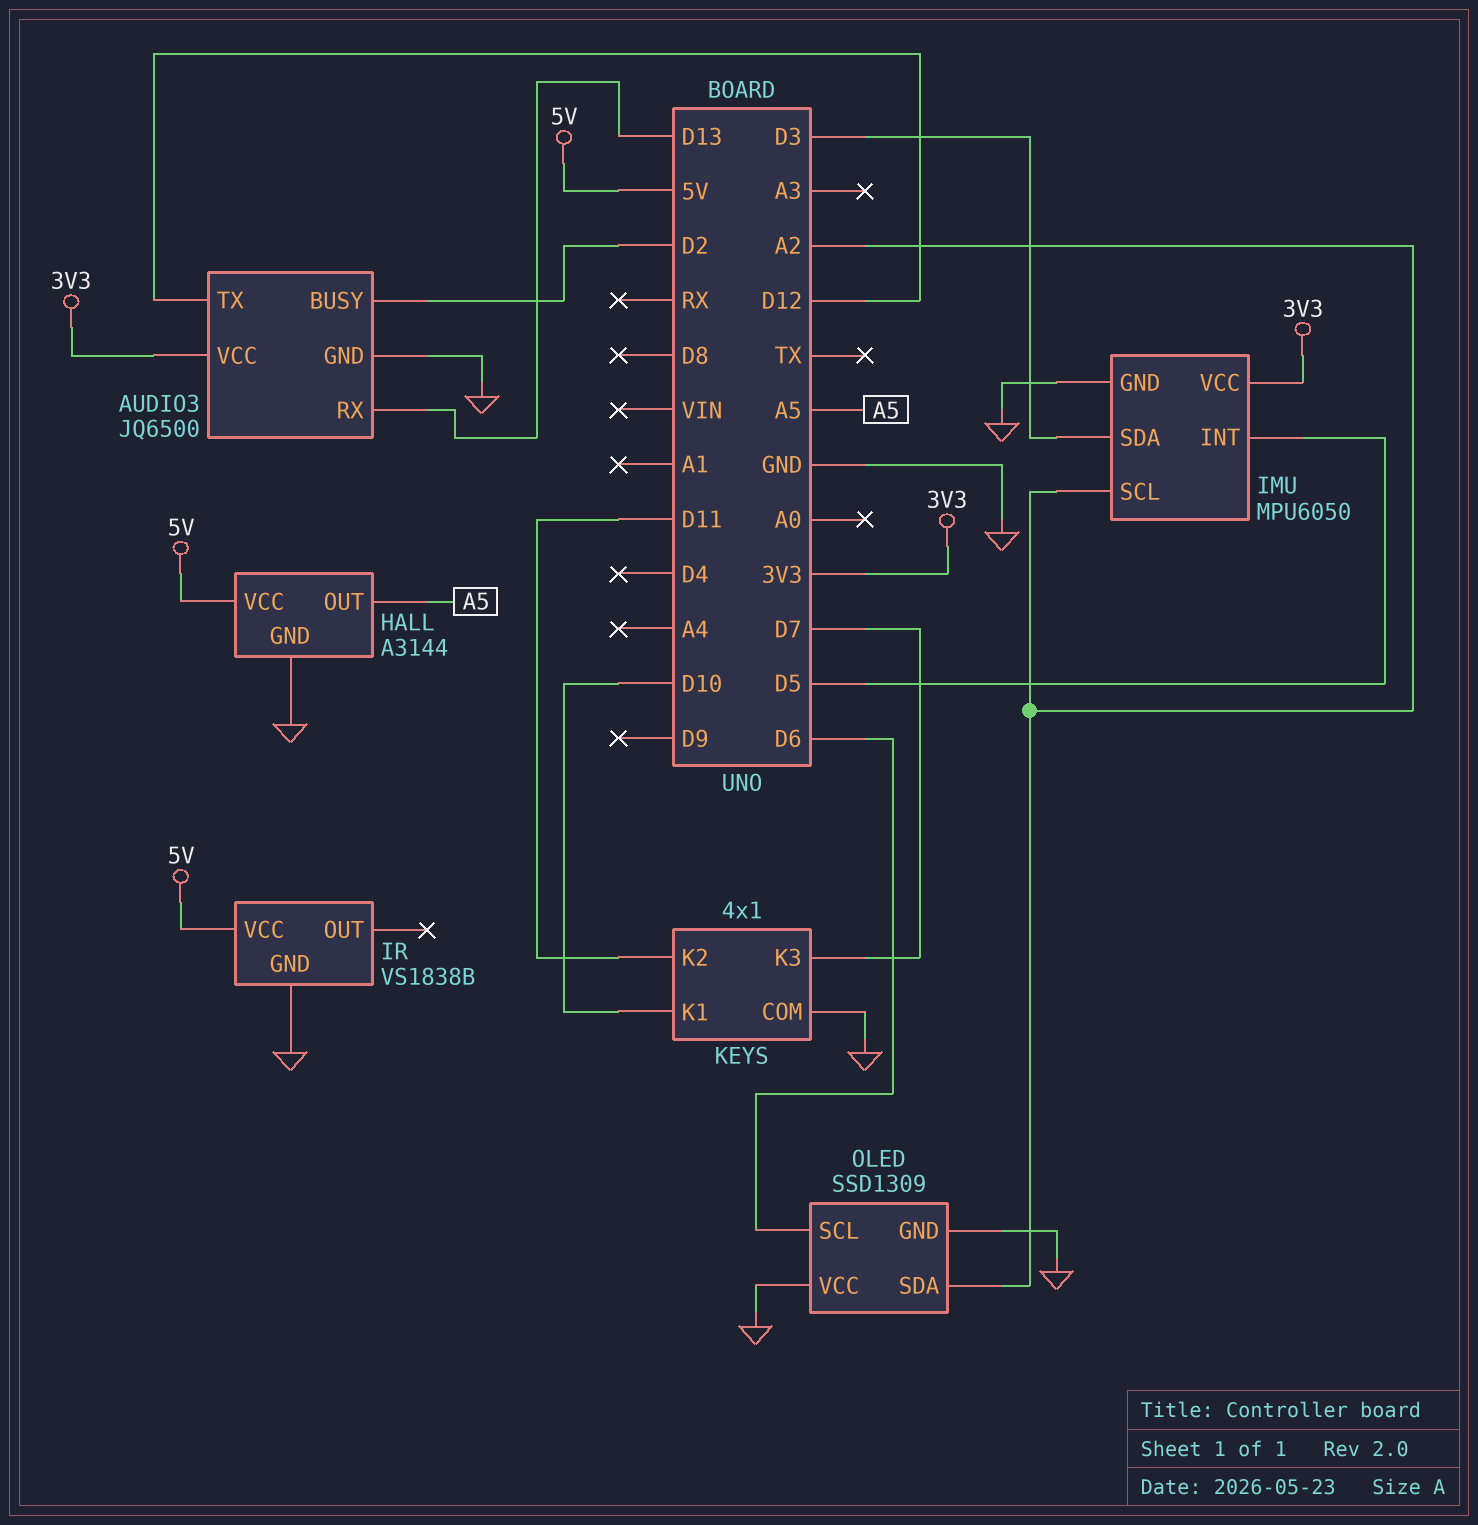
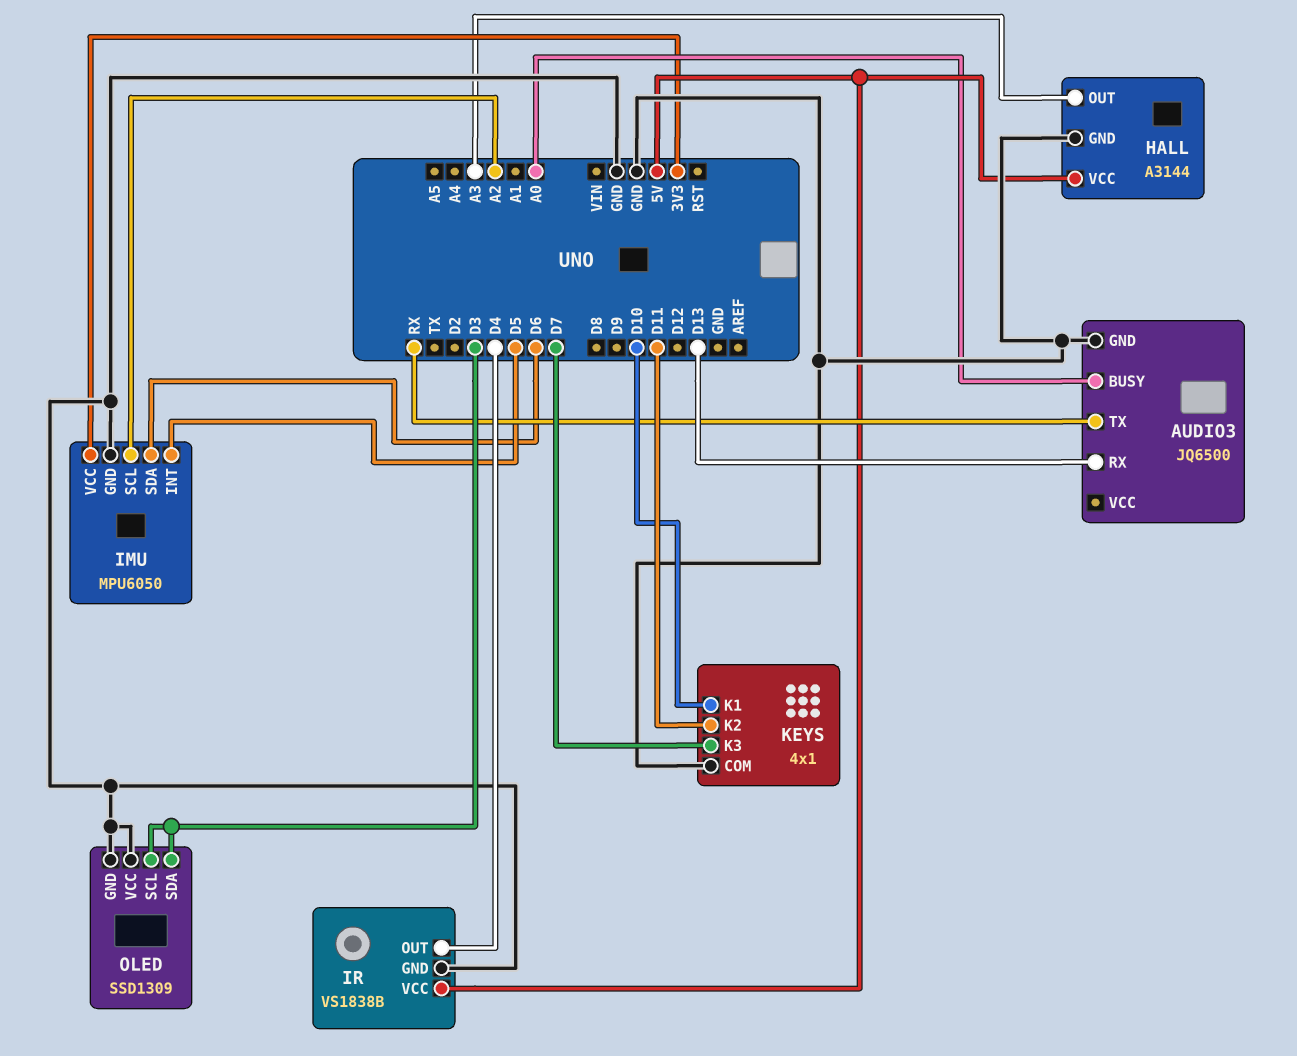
AUDIO3 pin BUSY: D2 -> A0
AUDIO3 pin TX: D12 -> RX
AUDIO3 pin VCC: 3V3 -> none
HALL pin OUT: A5 -> A3
IMU pin SDA: D3 -> D6
IR pin OUT: none -> D4
OLED pin SCL: D6 -> D3
OLED pin SDA: A2 -> D3

